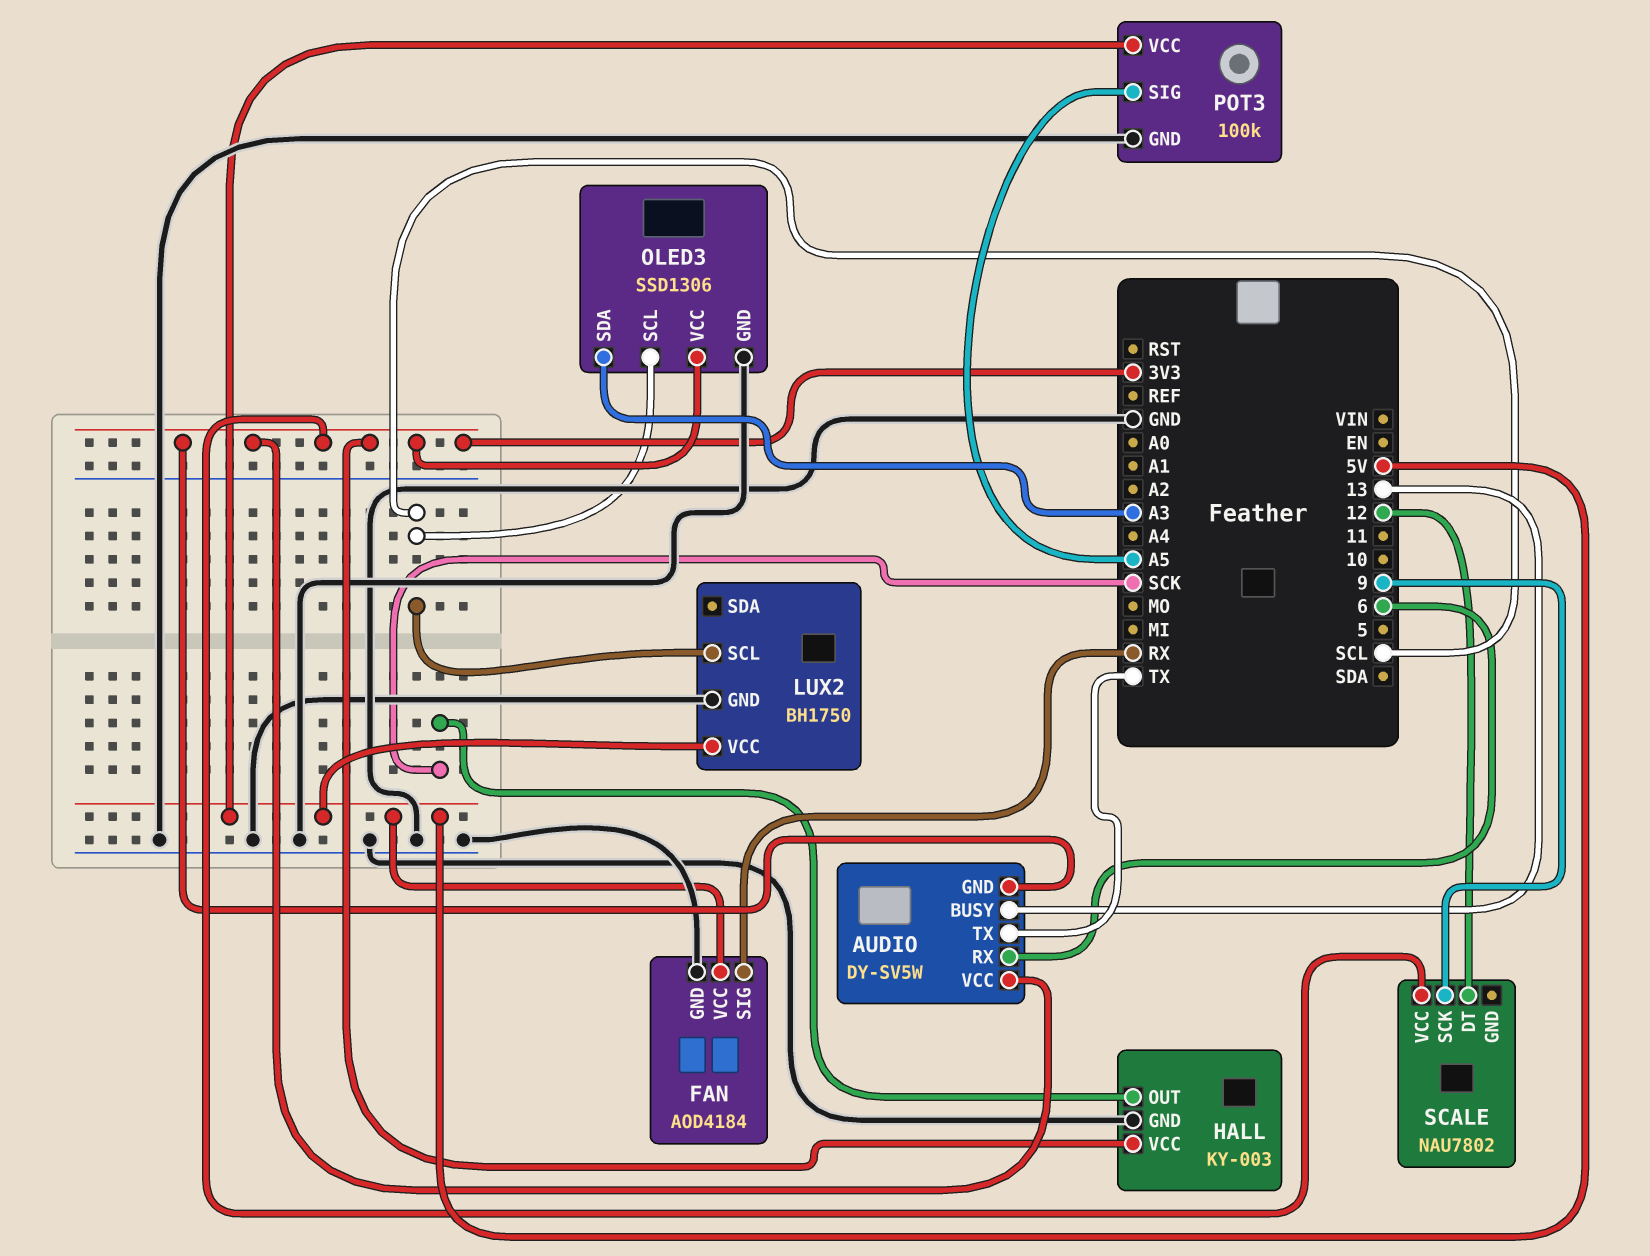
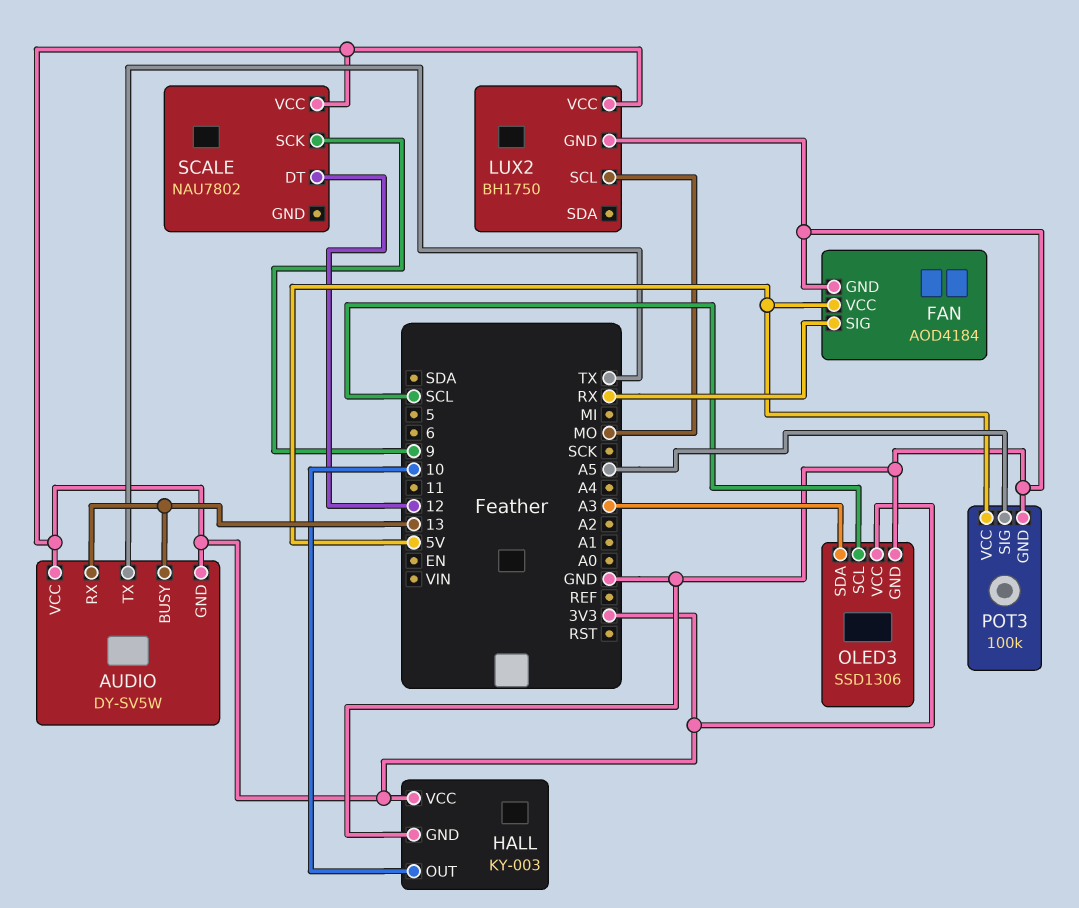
AUDIO pin RX: 6 -> 13
HALL pin OUT: SCK -> 10
LUX2 pin SCL: SCL -> MO
LUX2 pin VCC: 5V -> 3V3

